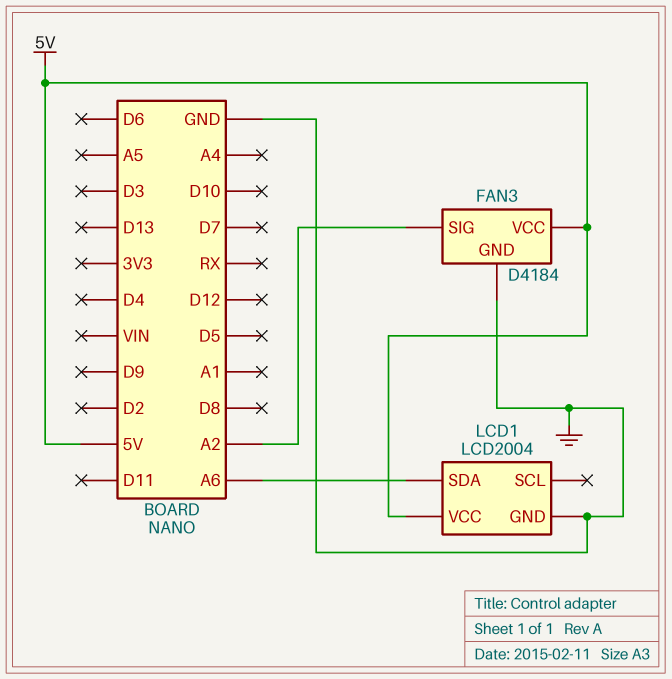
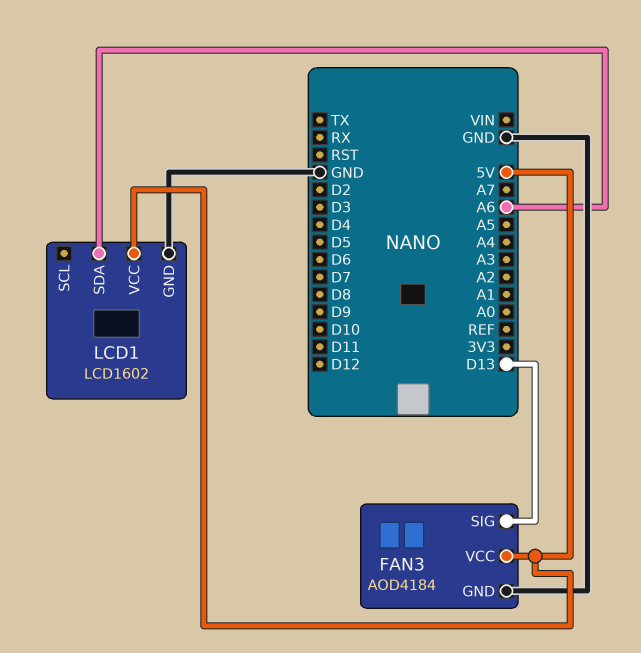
FAN3: D4184 -> AOD4184
FAN3 pin SIG: A2 -> D13
LCD1: LCD2004 -> LCD1602

